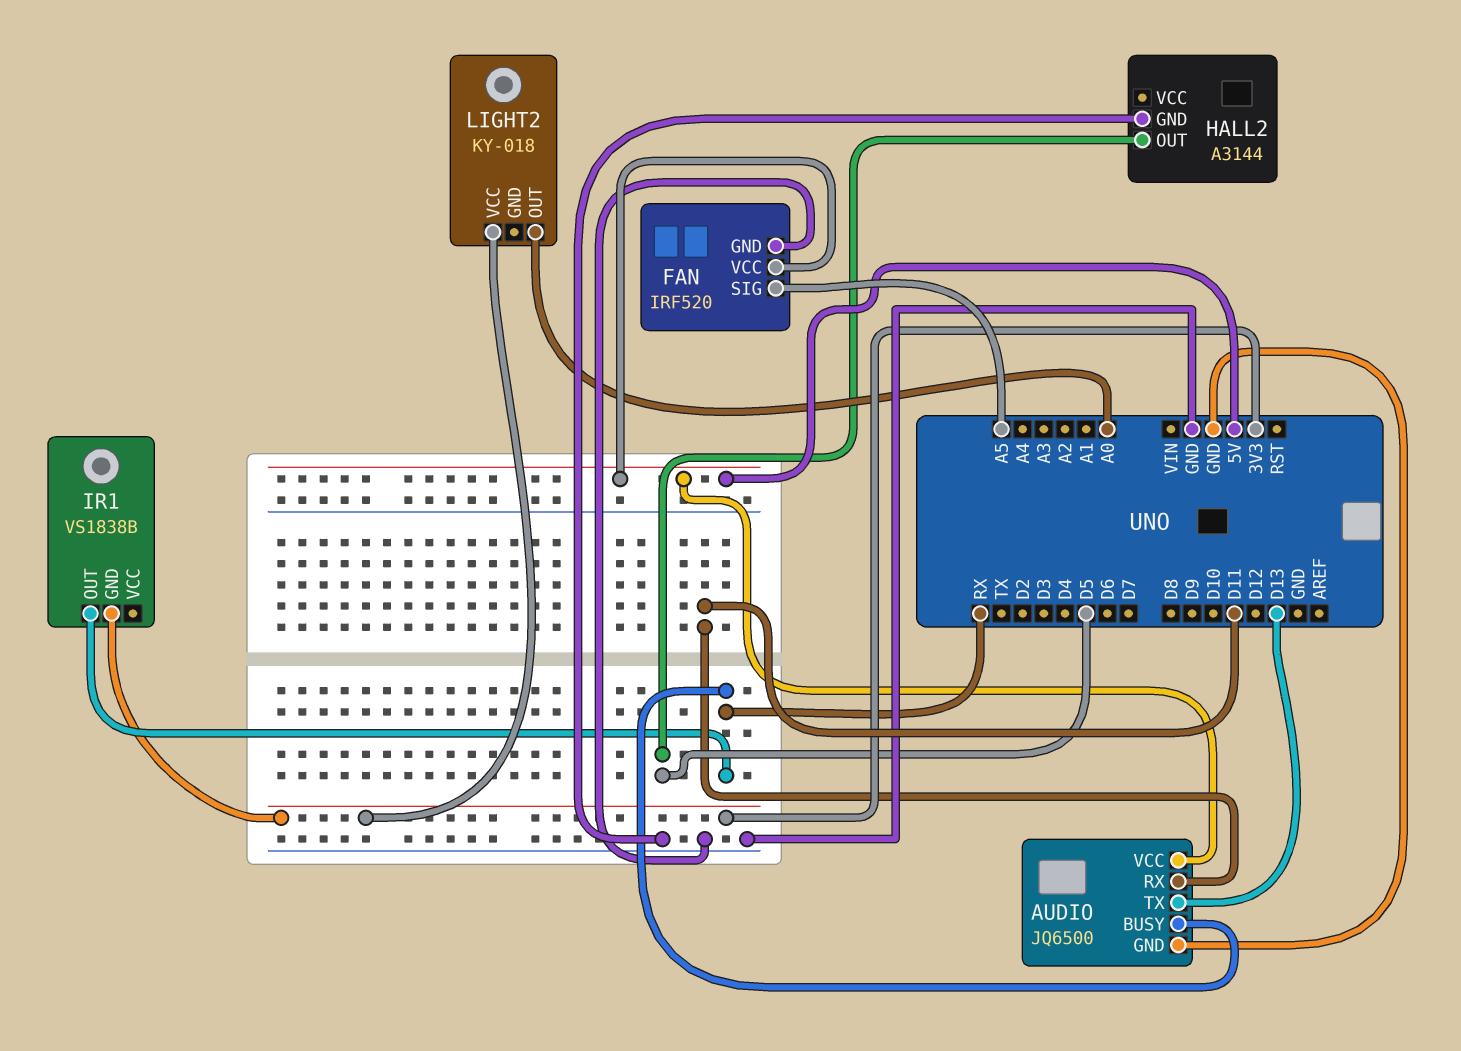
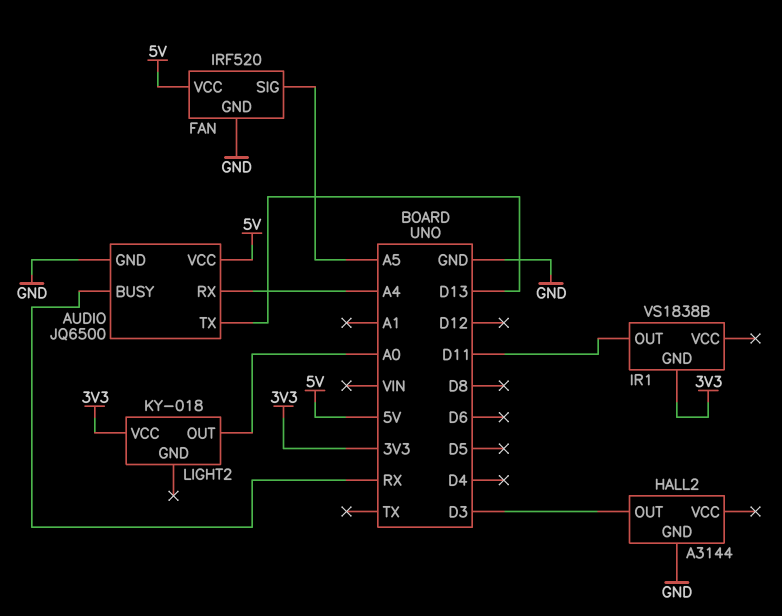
AUDIO pin RX: D11 -> A4
HALL2 pin OUT: D5 -> D3
IR1 pin OUT: RX -> D11

